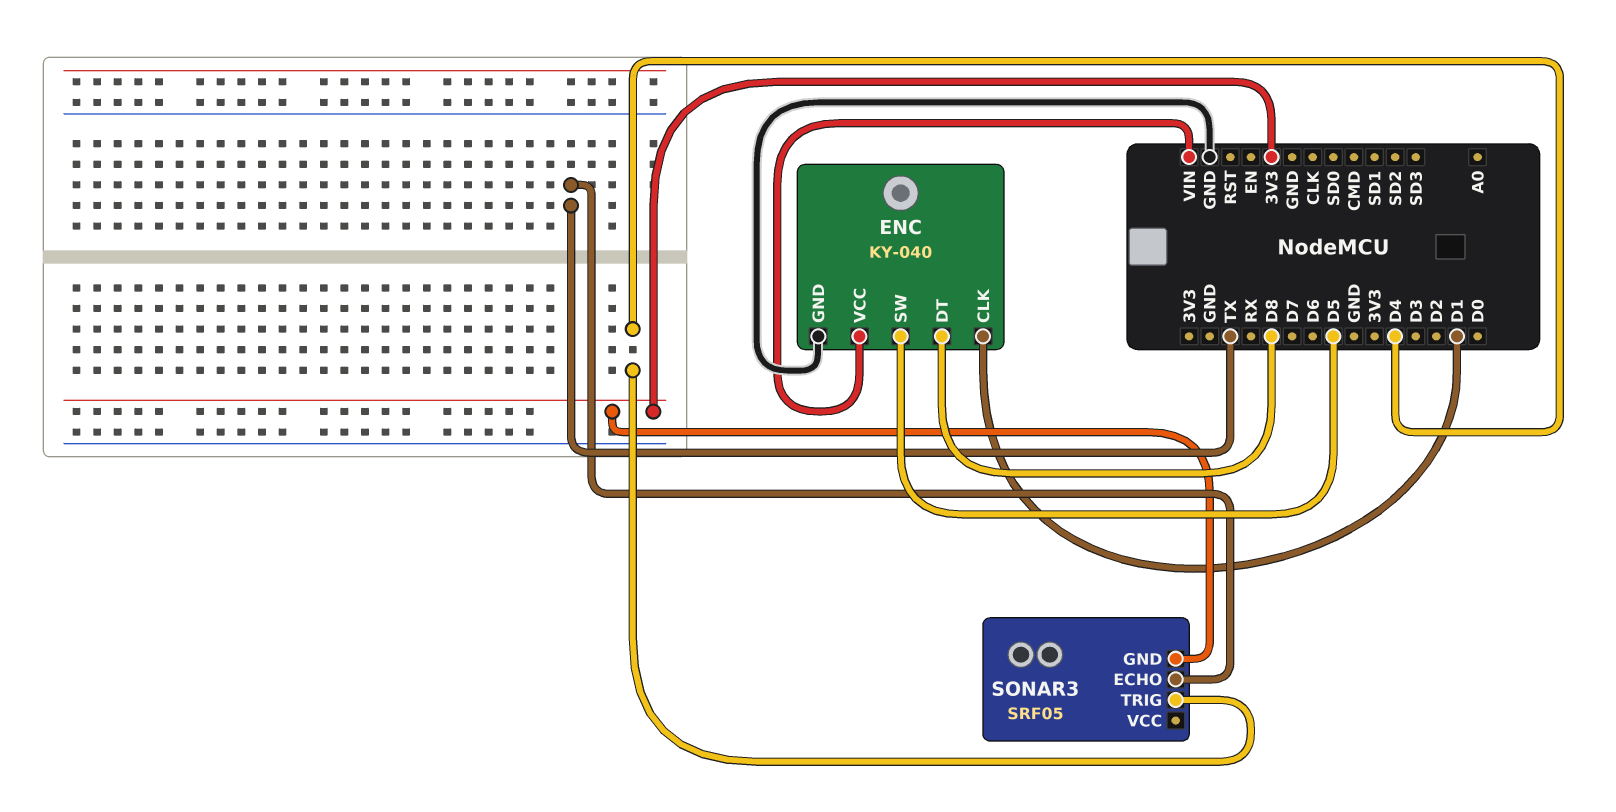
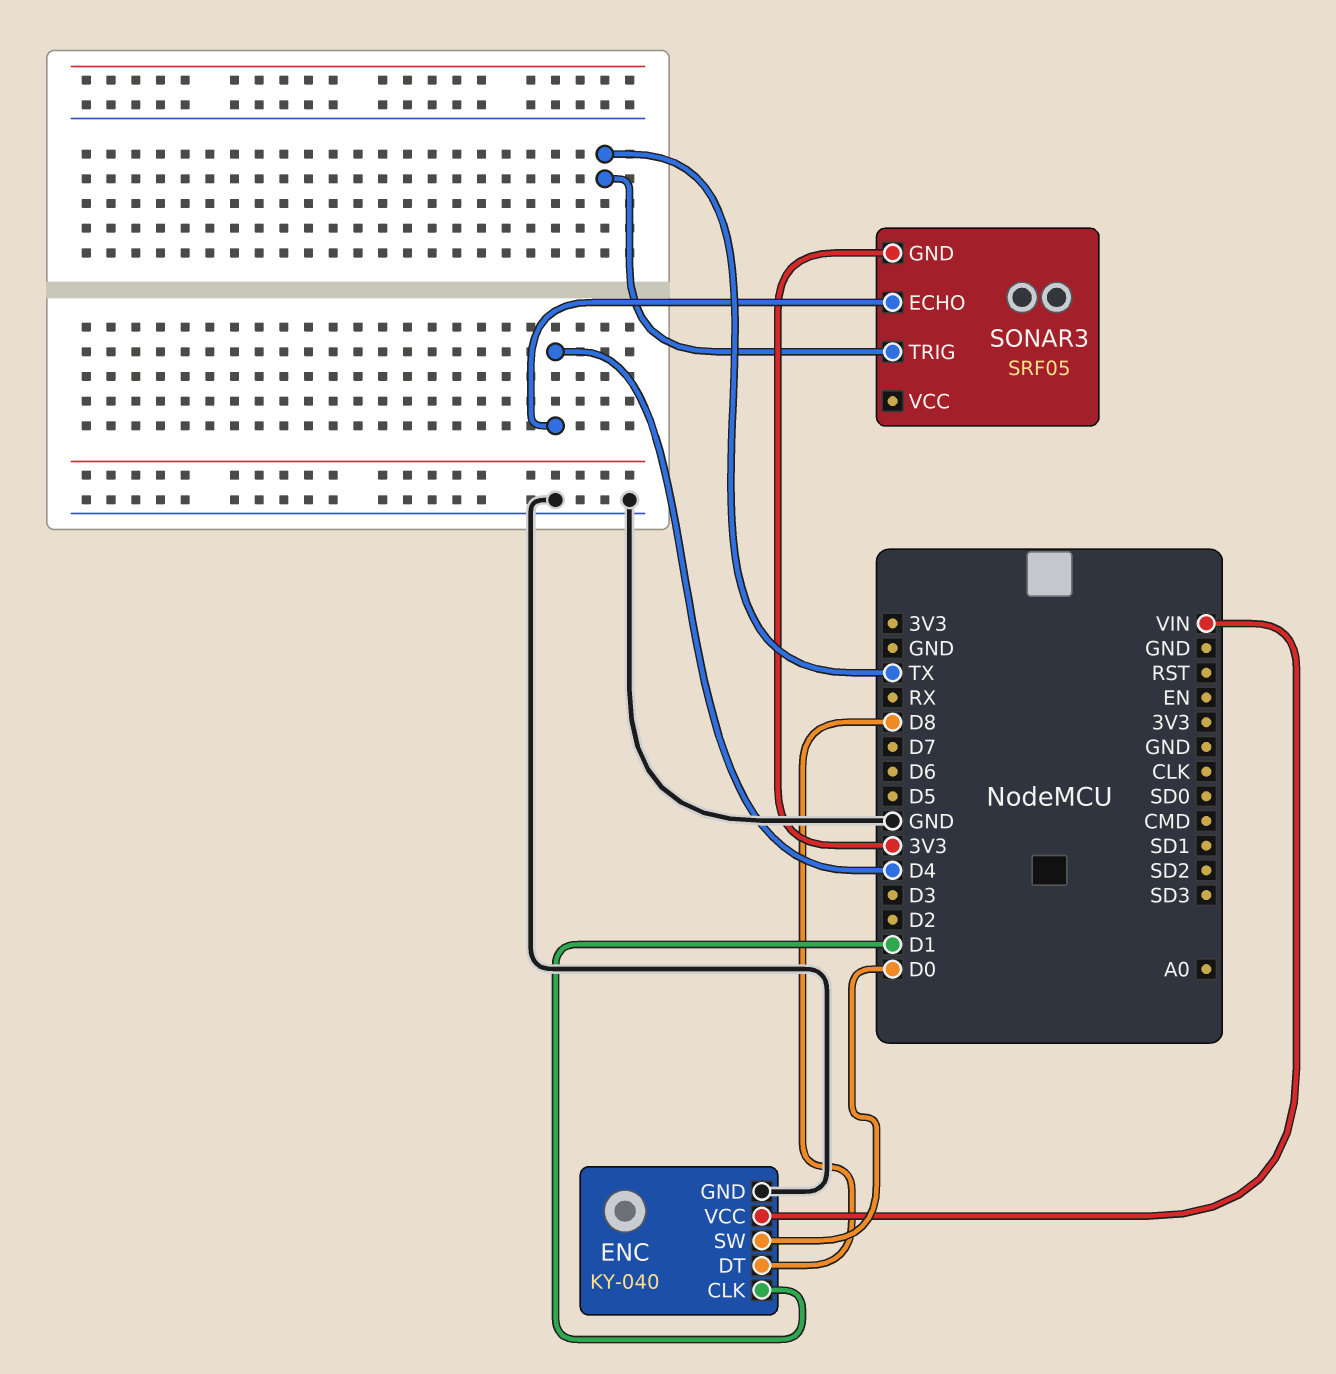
ENC pin SW: D5 -> D0
SONAR3 pin ECHO: TX -> D4
SONAR3 pin TRIG: D4 -> TX

